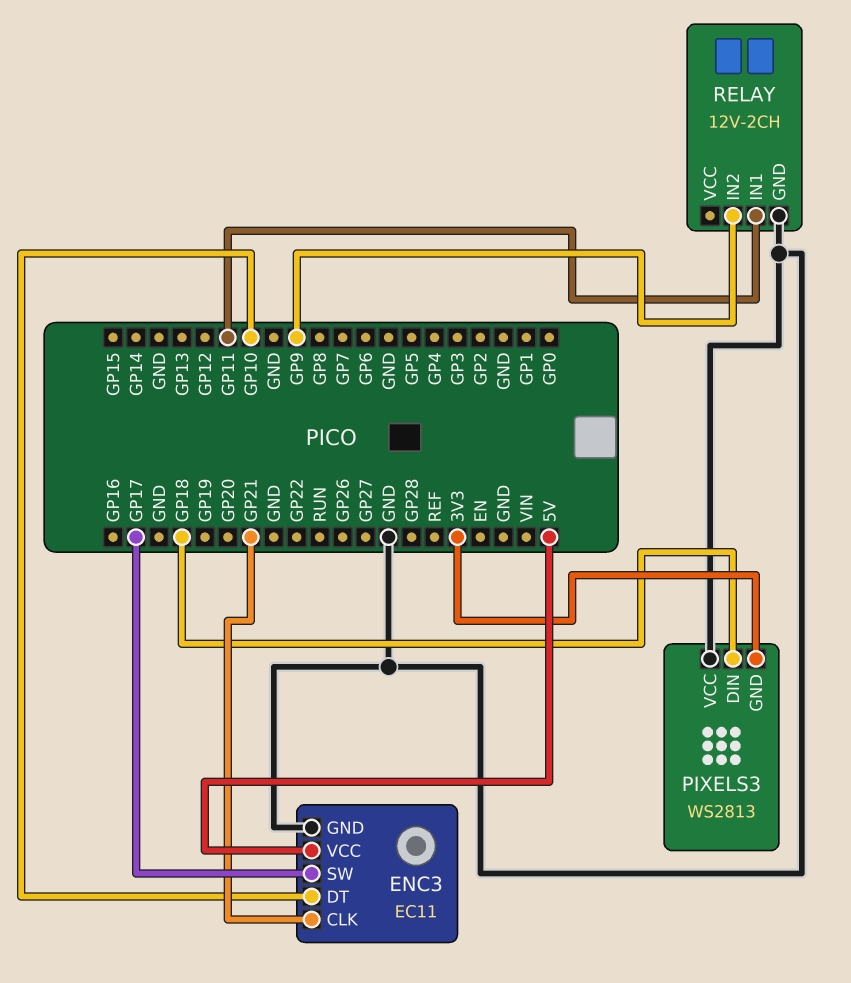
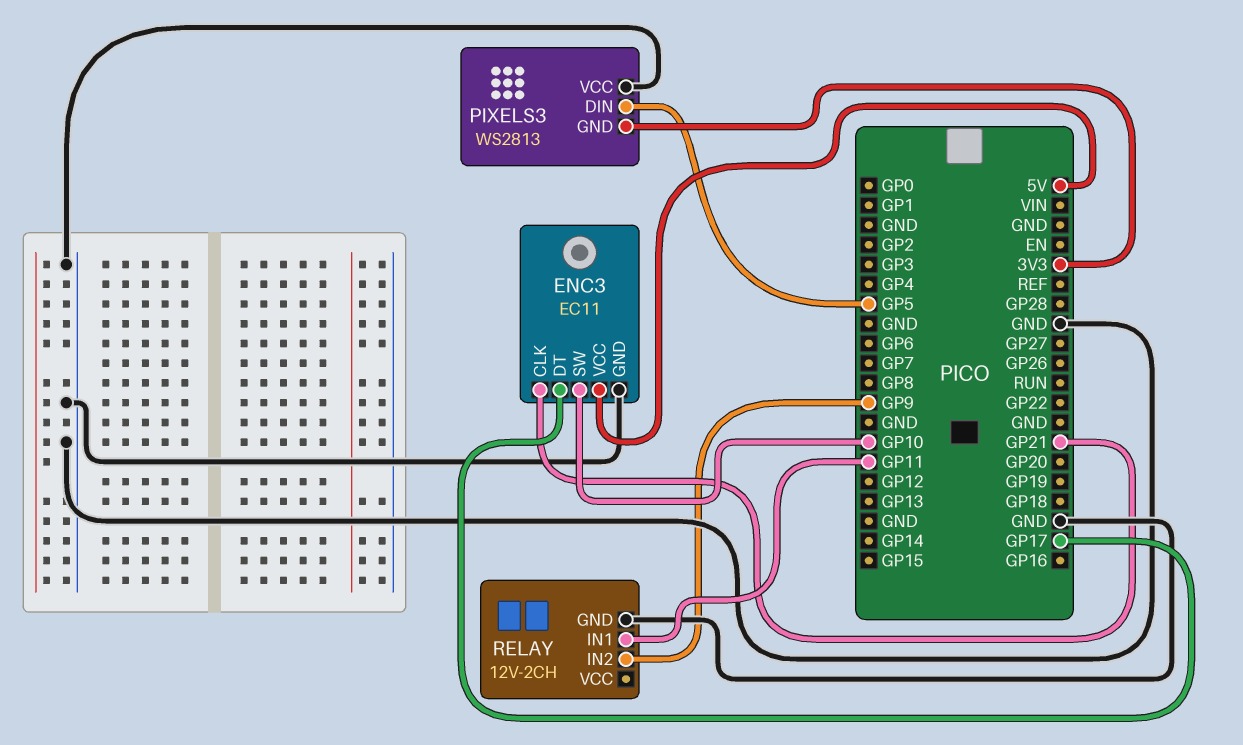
ENC3 pin DT: GP10 -> GP17
ENC3 pin SW: GP17 -> GP10
PIXELS3 pin DIN: GP18 -> GP5

